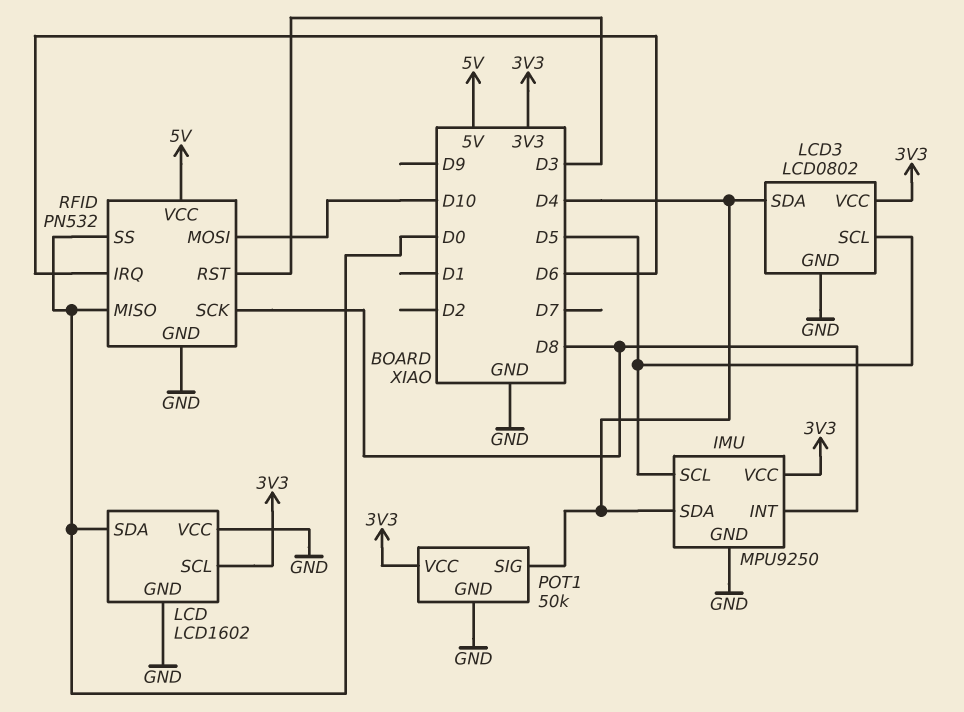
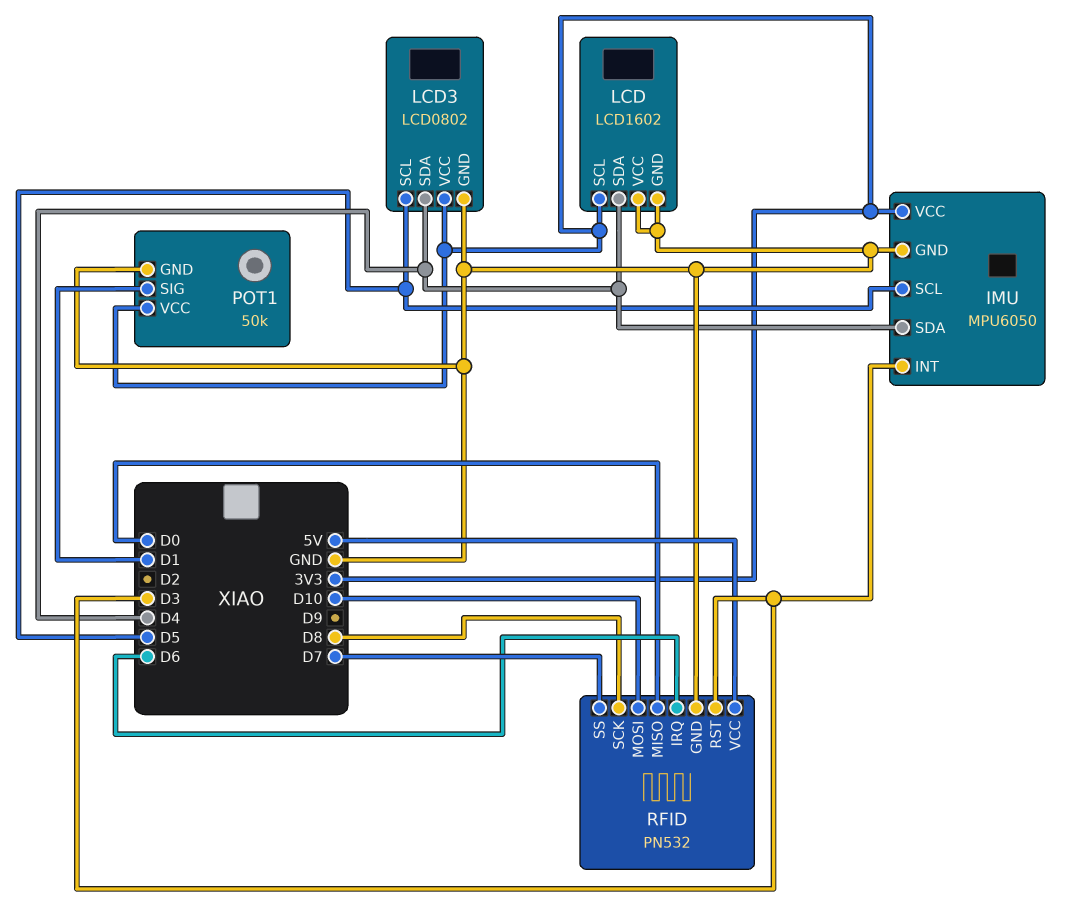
IMU: MPU9250 -> MPU6050
IMU pin INT: D8 -> D3
LCD pin SDA: D0 -> D4
POT1 pin SIG: D4 -> D1
RFID pin SS: D0 -> D7

